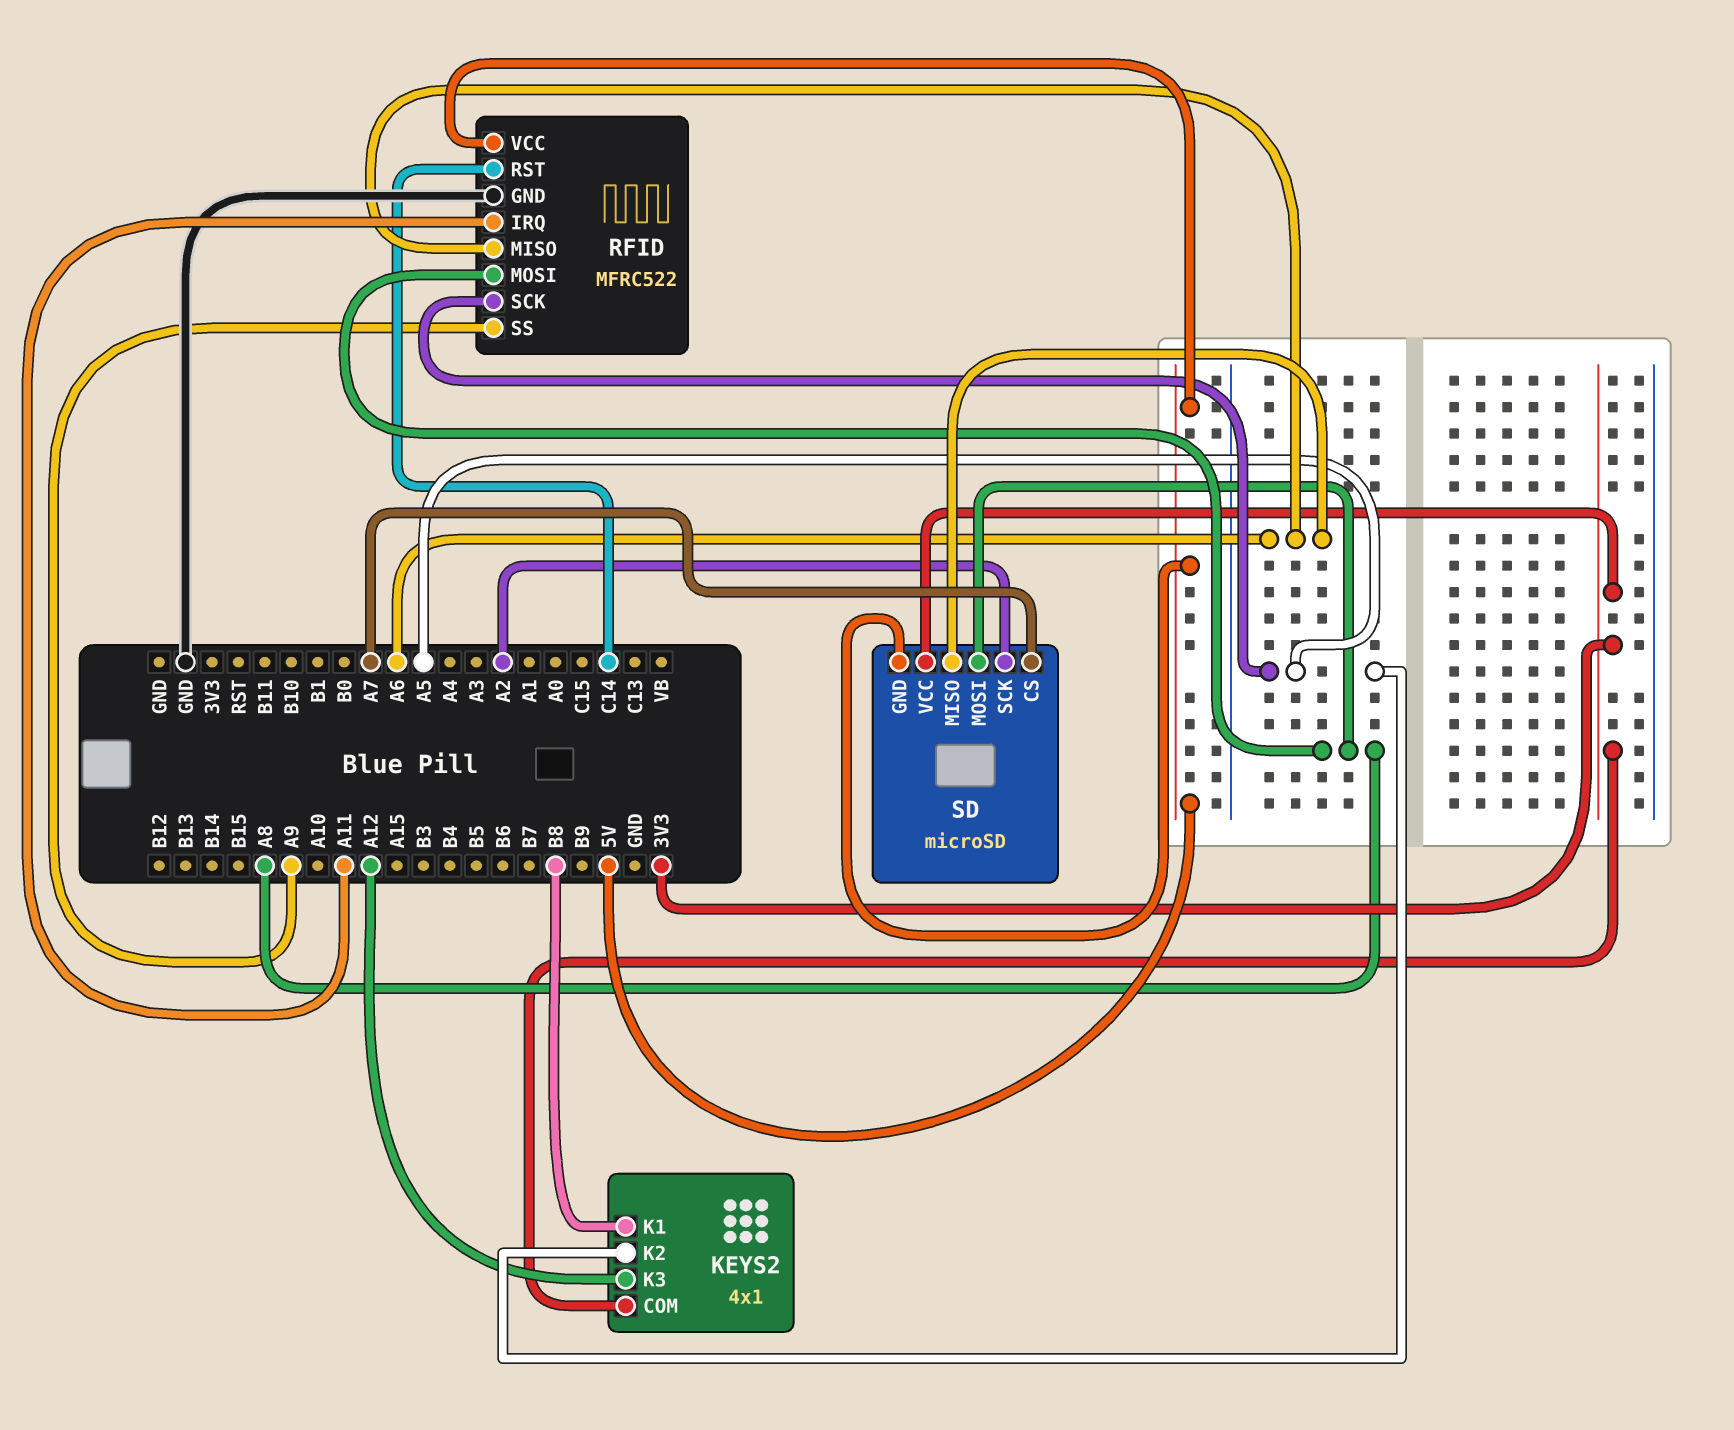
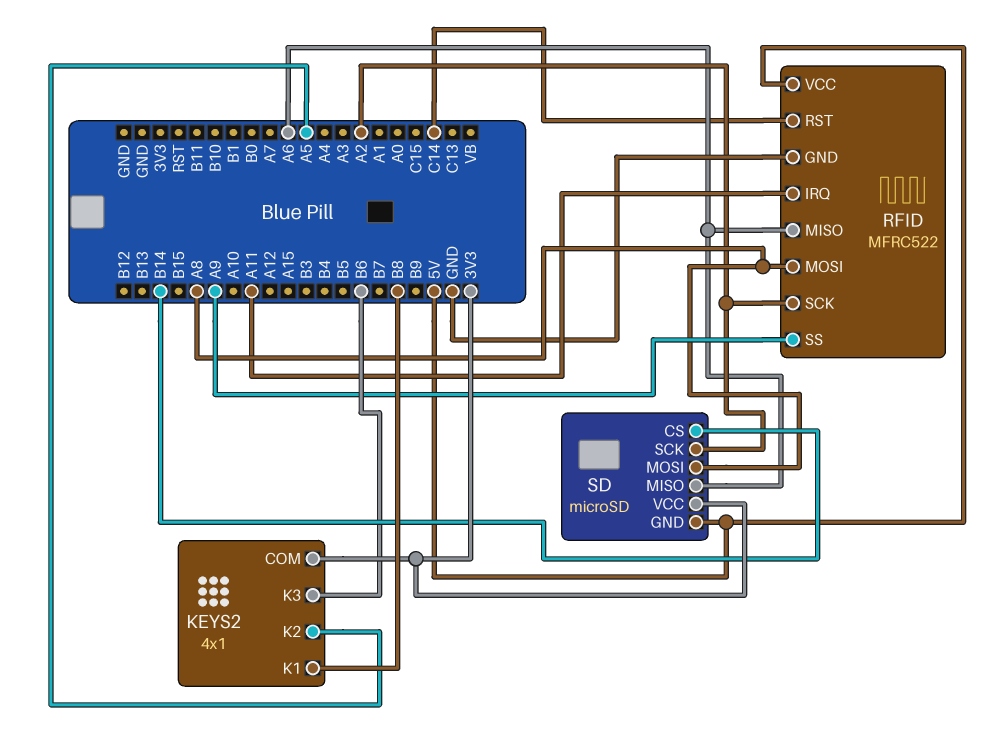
KEYS2 pin K3: A12 -> B6
RFID pin SCK: A5 -> A2
SD pin CS: A7 -> B14

